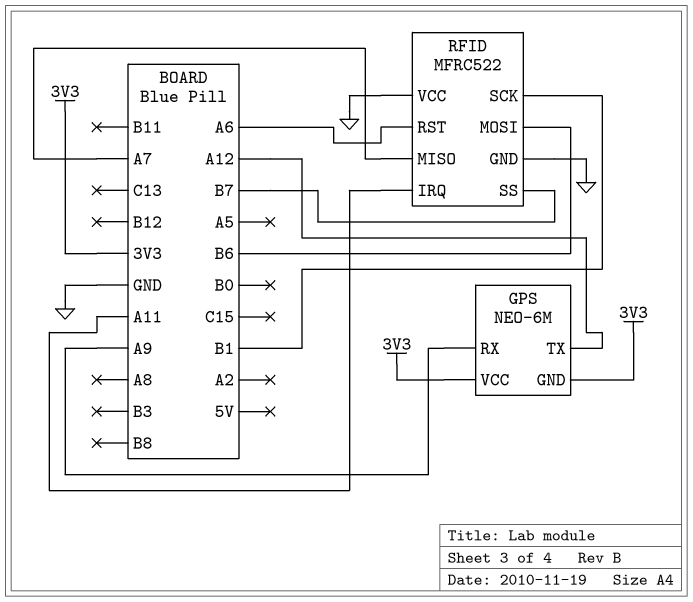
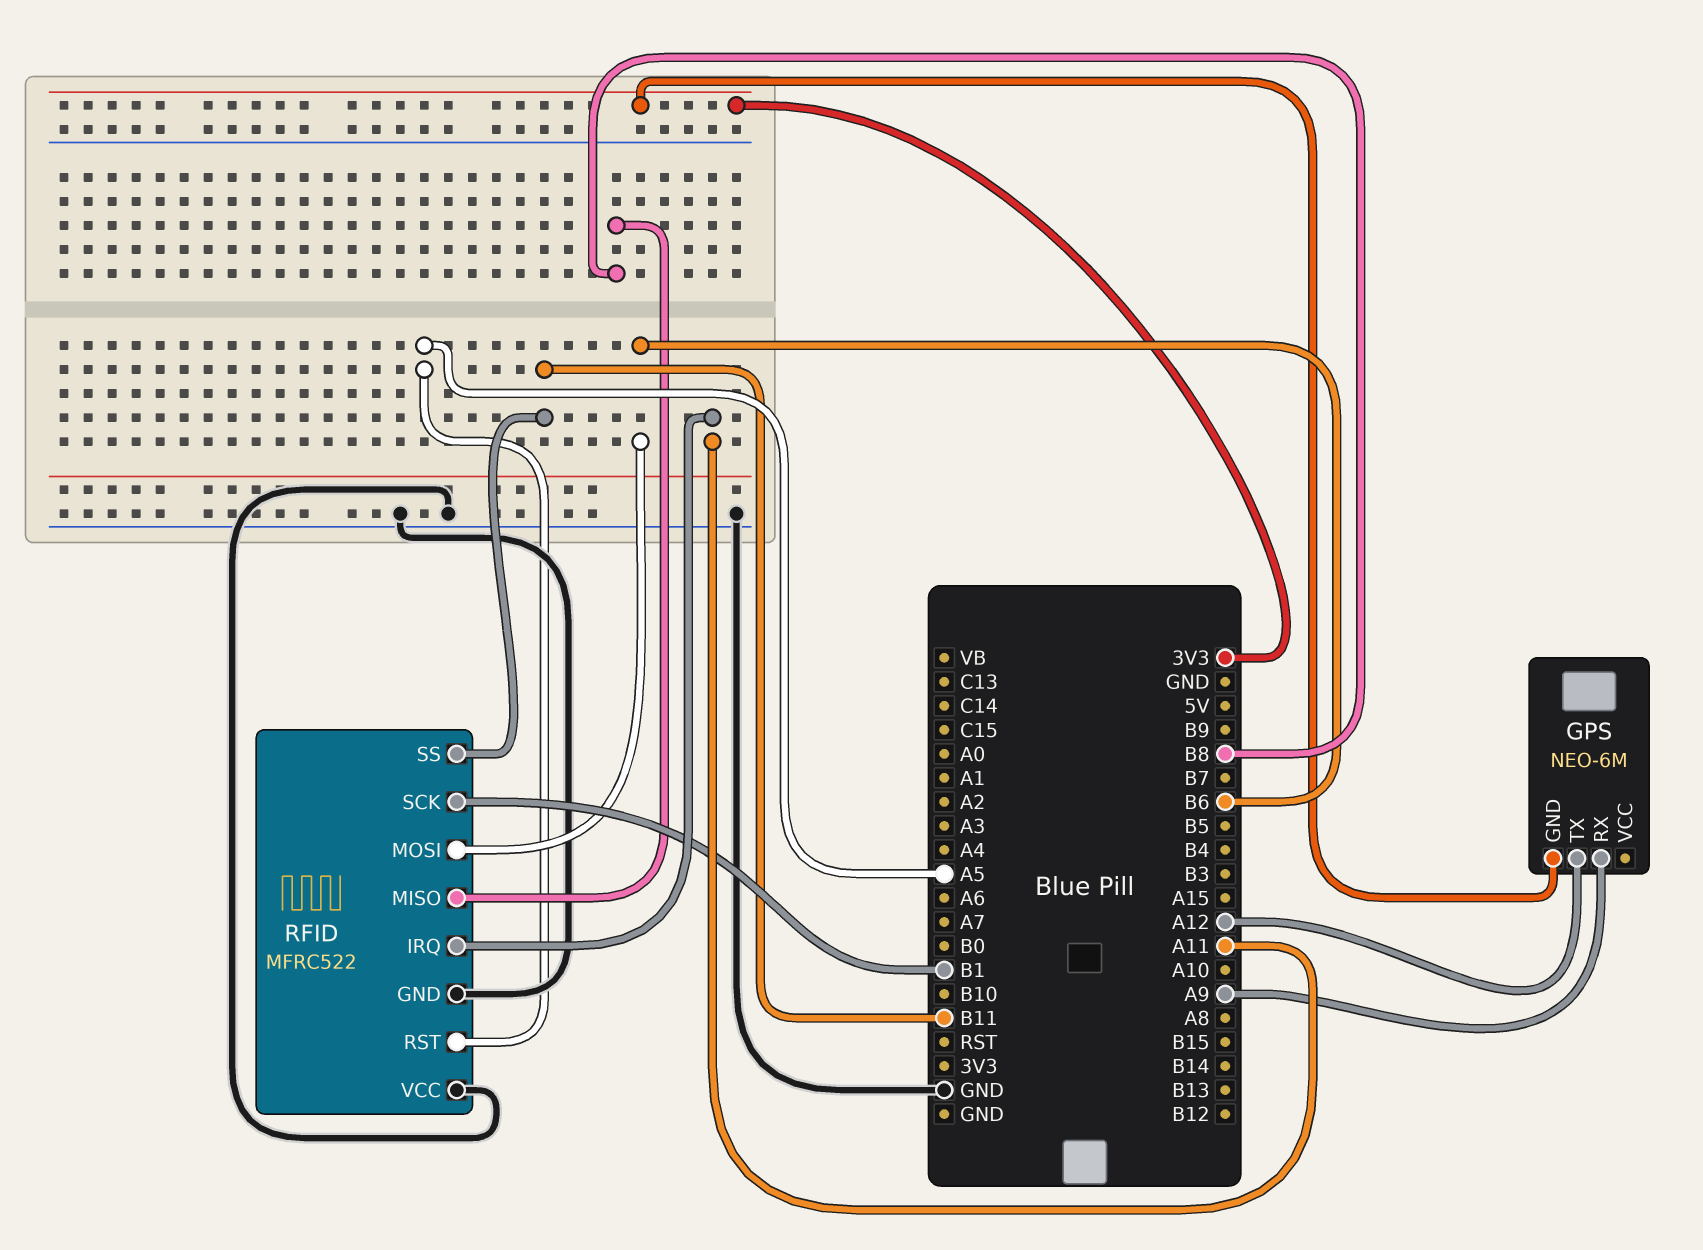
GPS pin VCC: 3V3 -> none
RFID pin MISO: A7 -> B8
RFID pin RST: A6 -> A5
RFID pin SS: B7 -> B11

